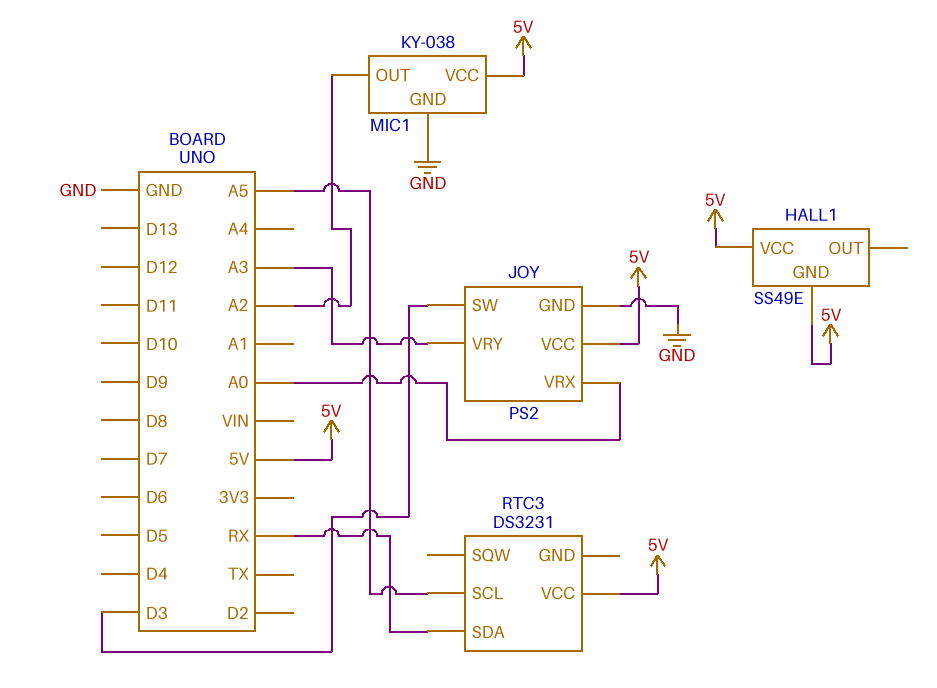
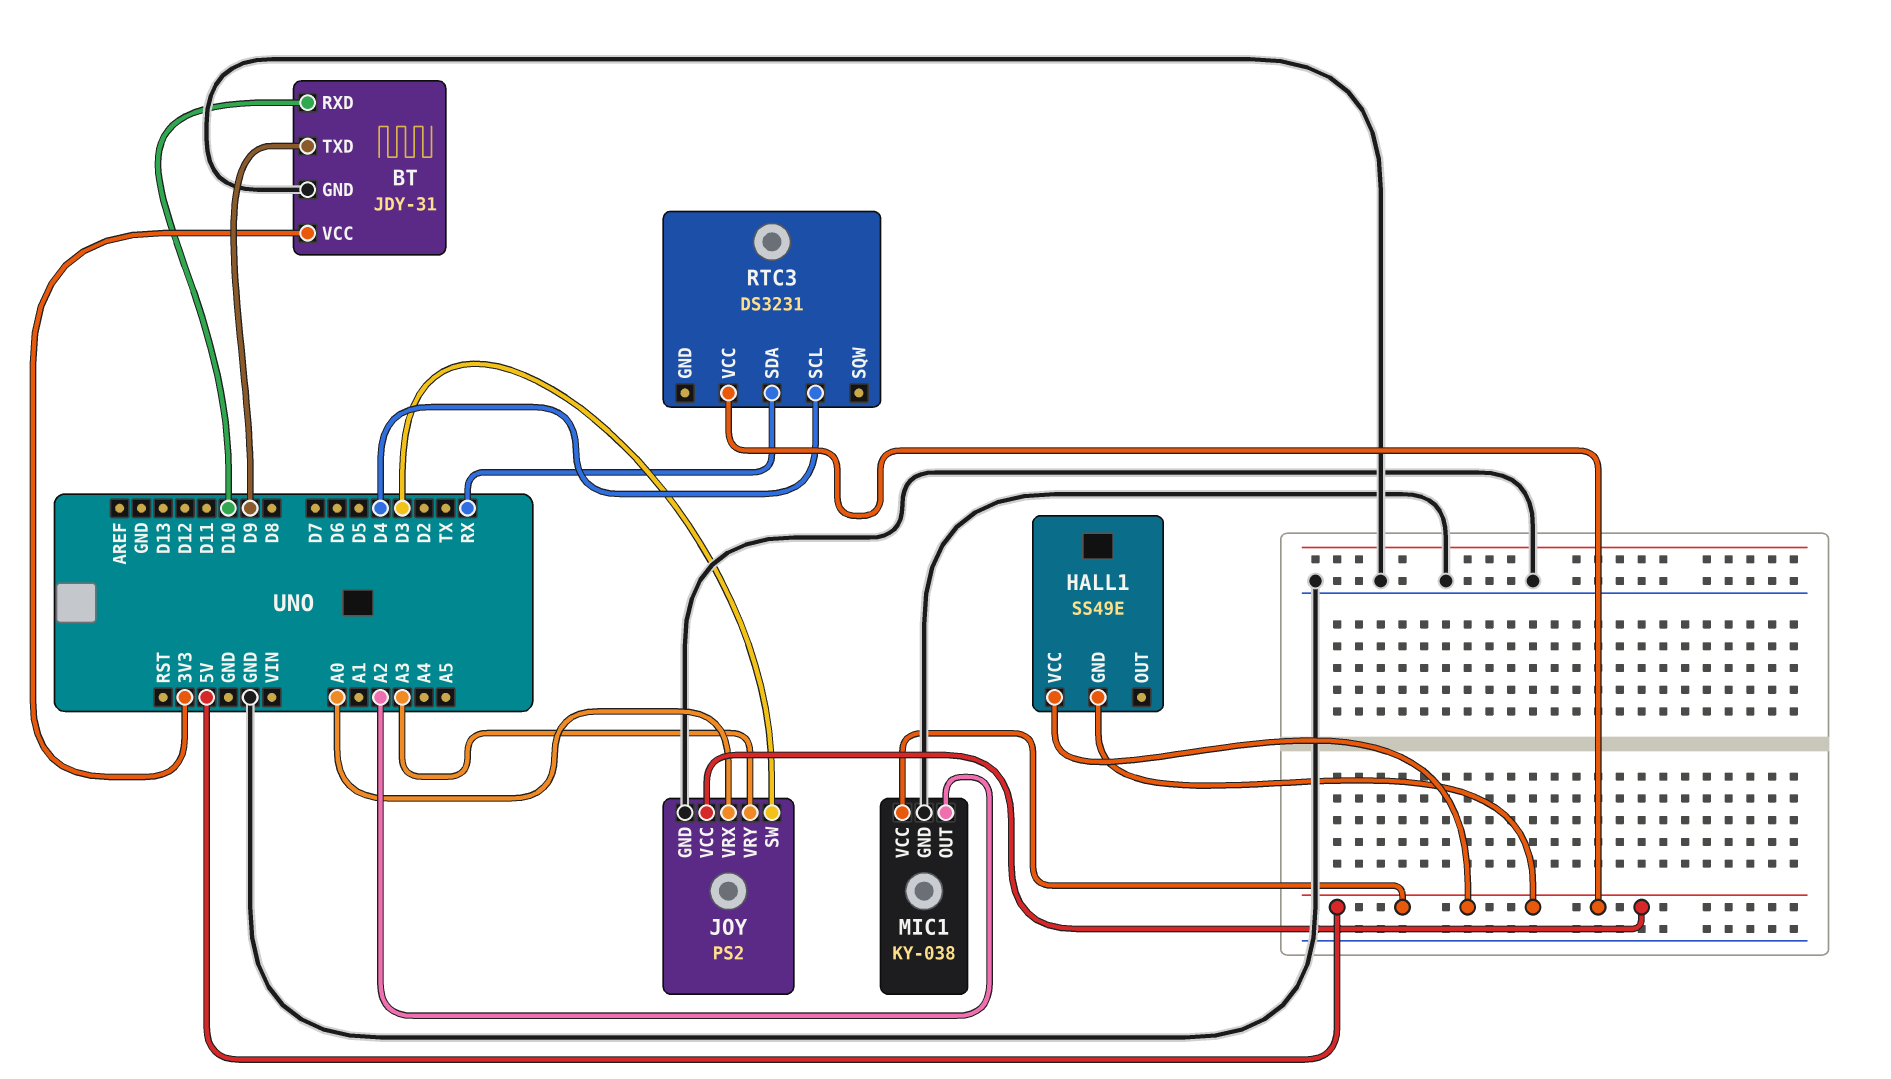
BT: none -> JDY-31
BT pin GND: none -> GND
BT pin RXD: none -> D10
BT pin TXD: none -> D9
BT pin VCC: none -> 3V3
RTC3 pin SCL: A5 -> D4

